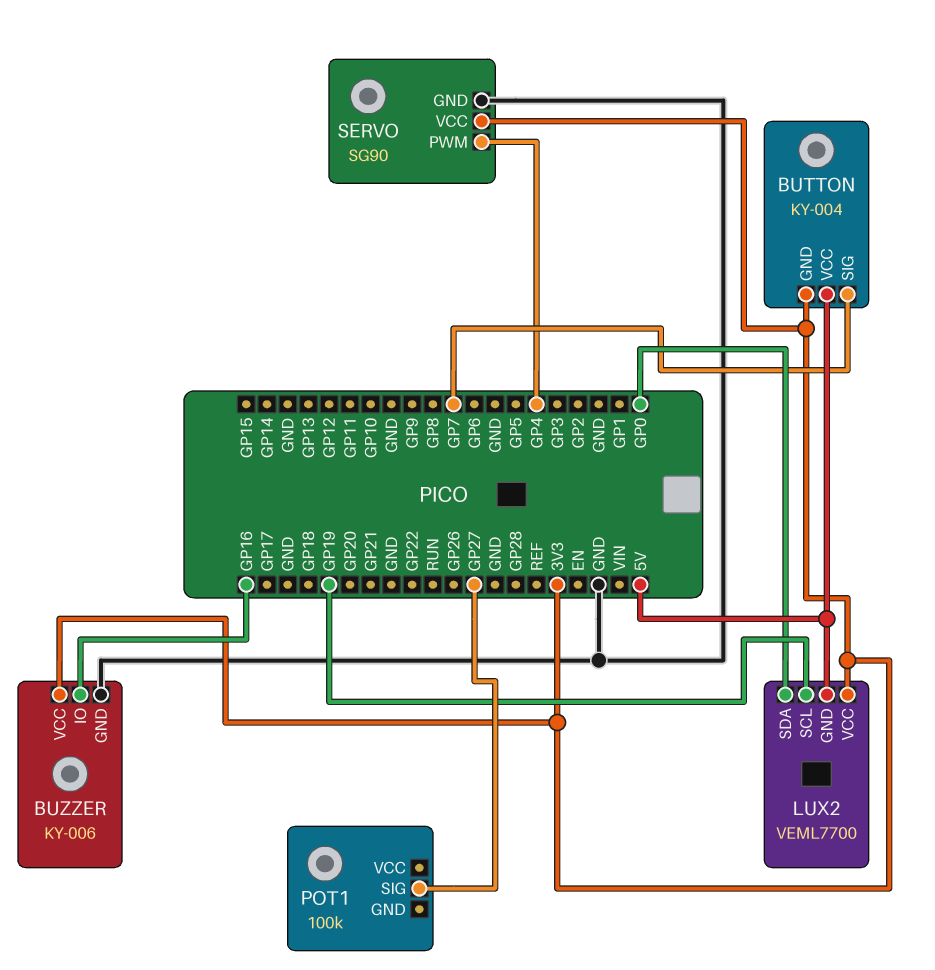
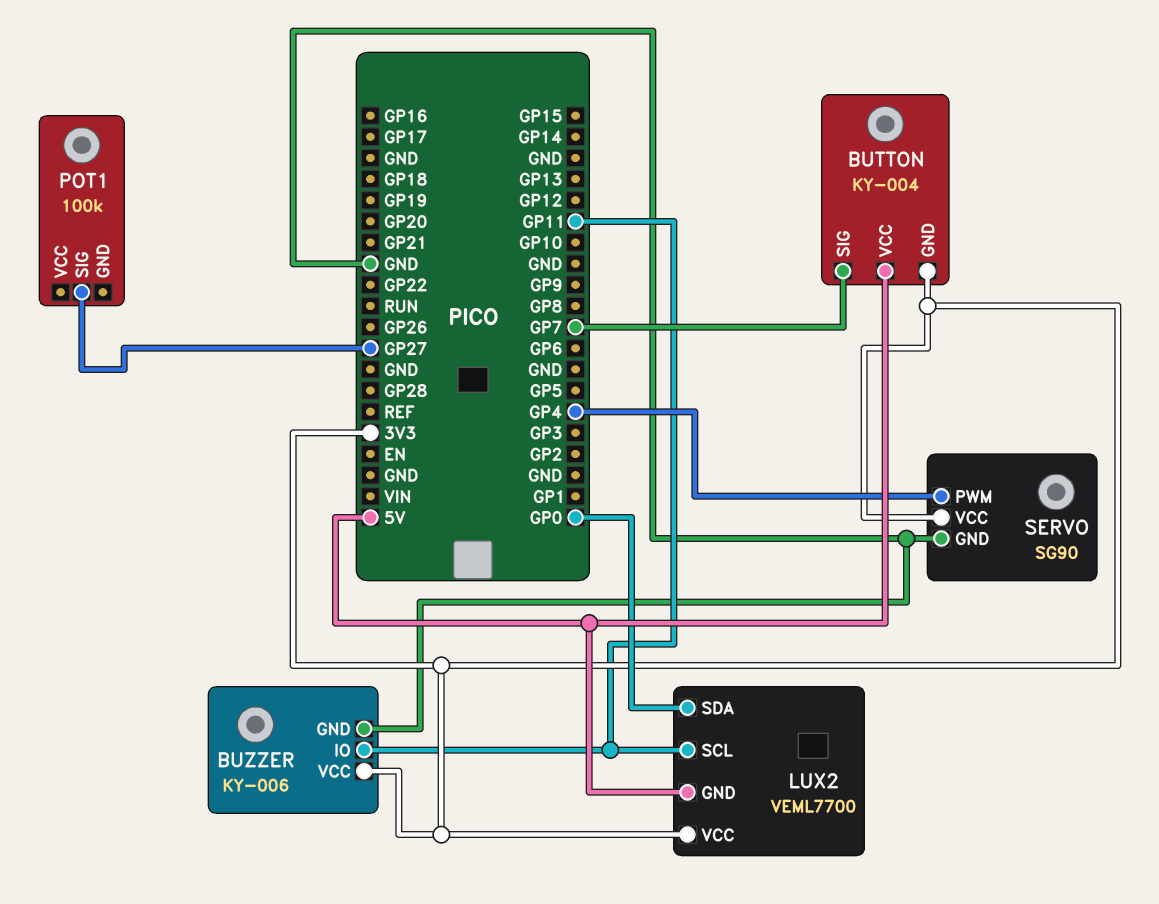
BUZZER pin IO: GP16 -> GP11
LUX2 pin SCL: GP19 -> GP11

